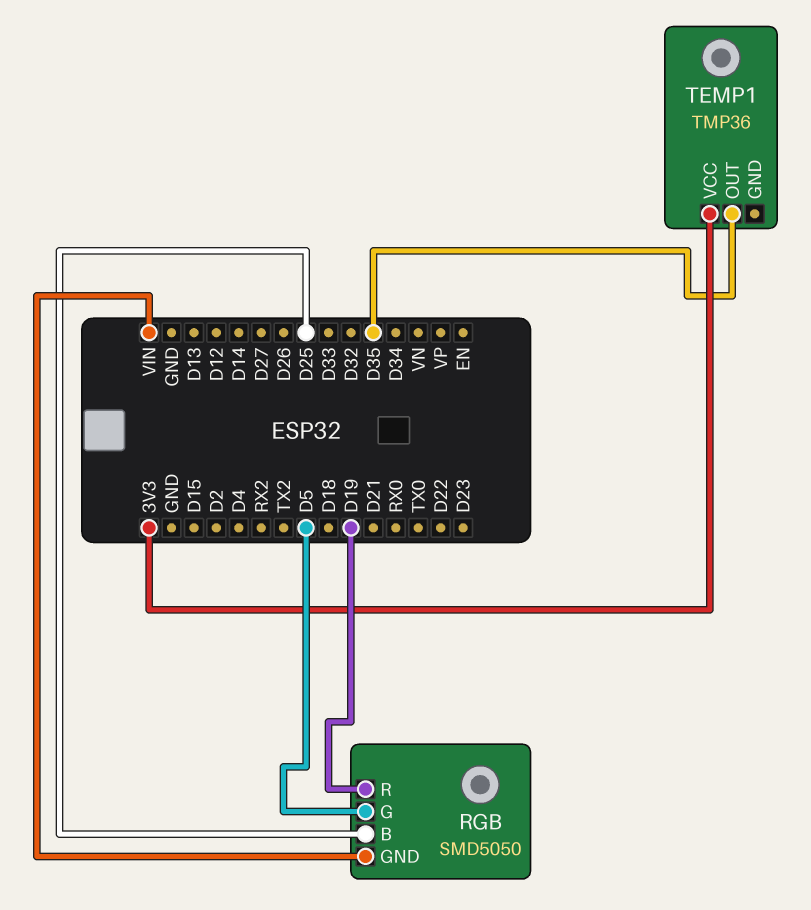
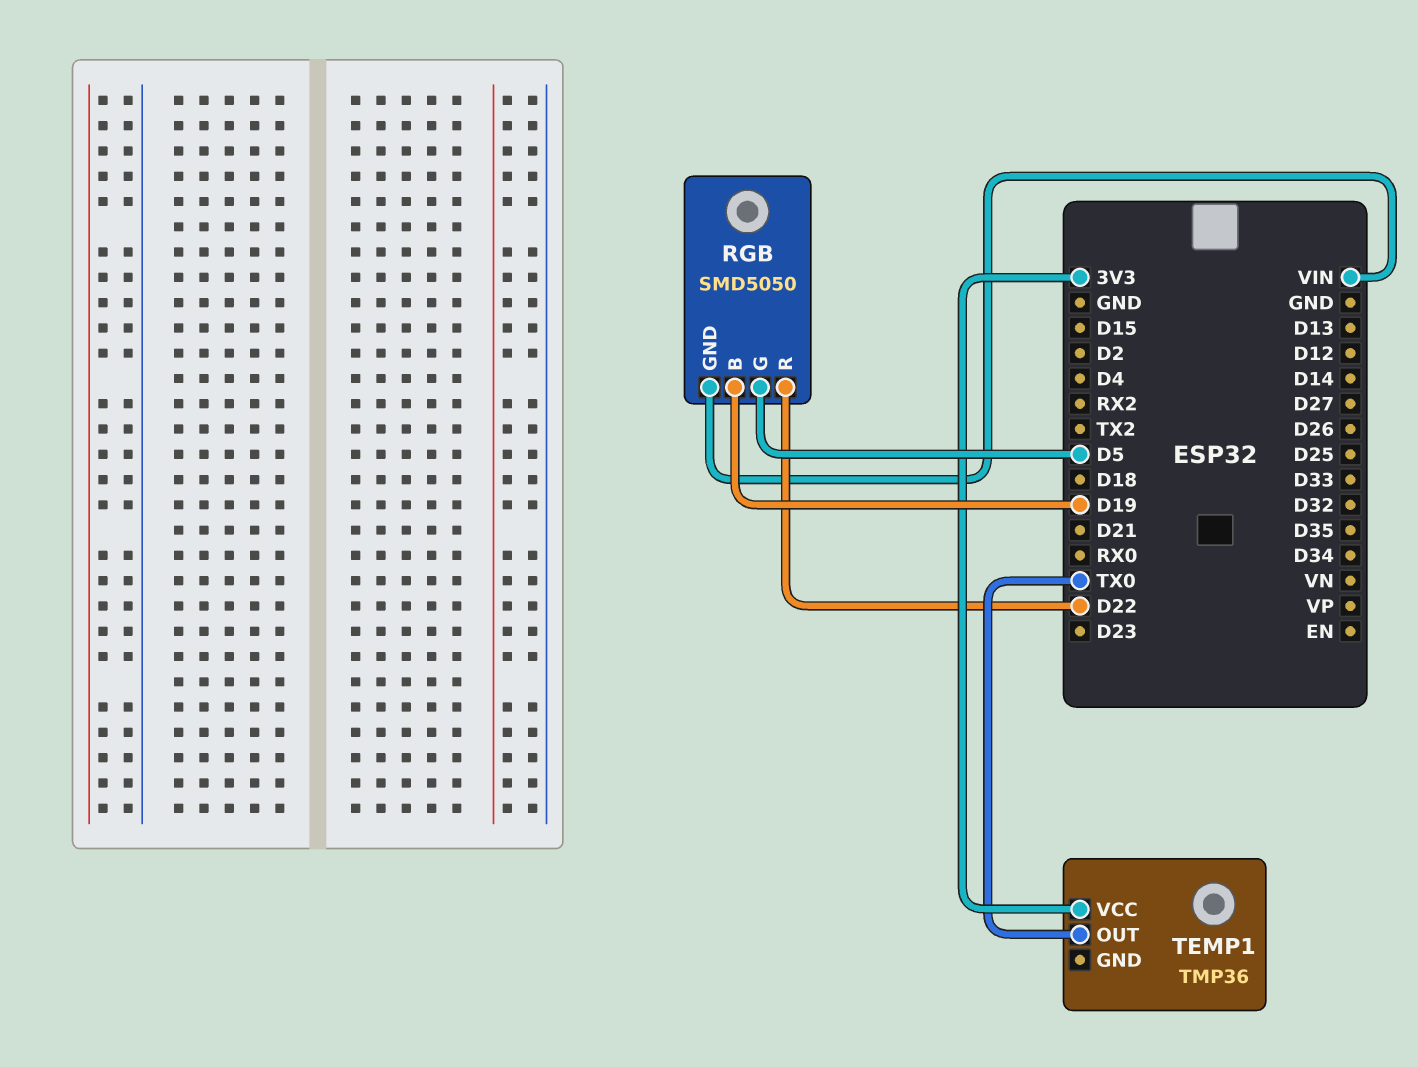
RGB pin B: D25 -> D19
RGB pin R: D19 -> D22
TEMP1 pin OUT: D35 -> TX0

